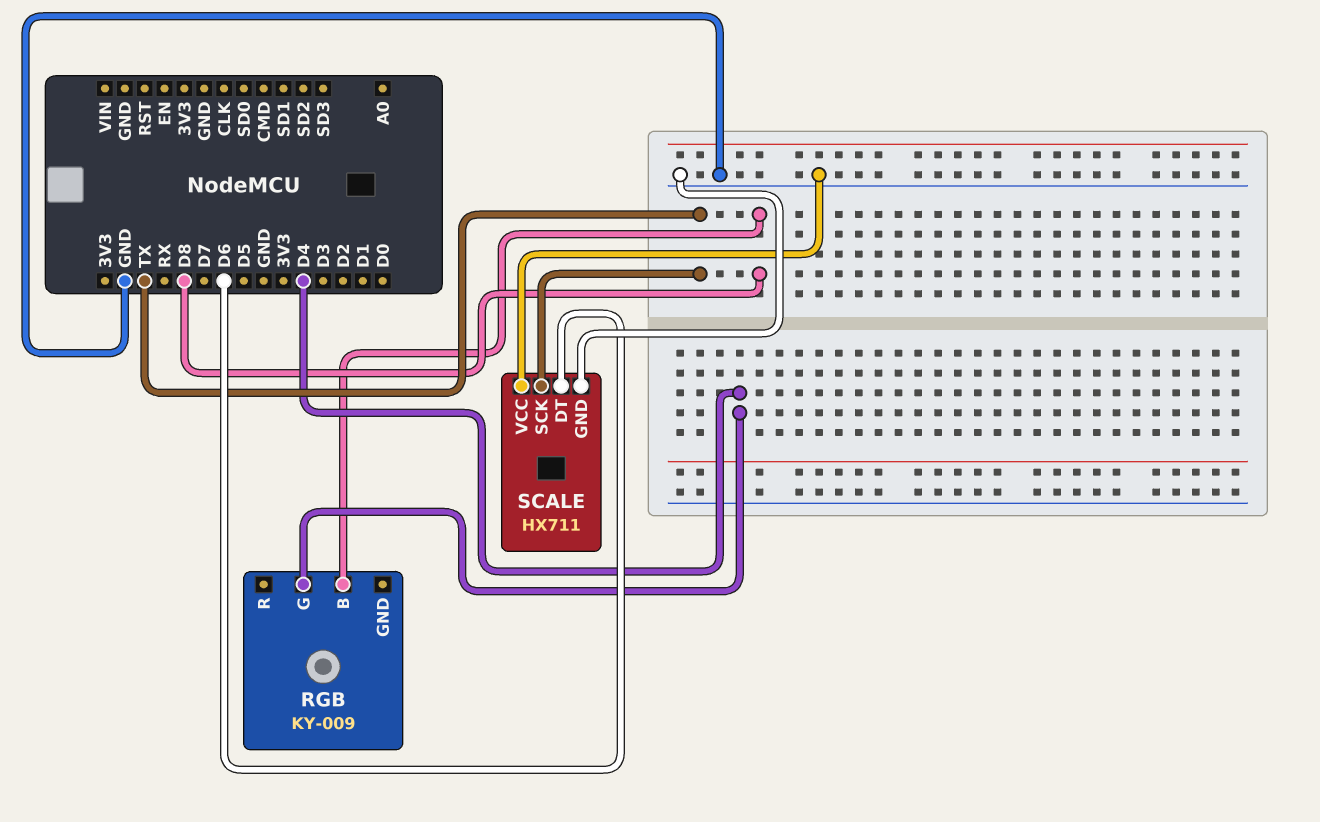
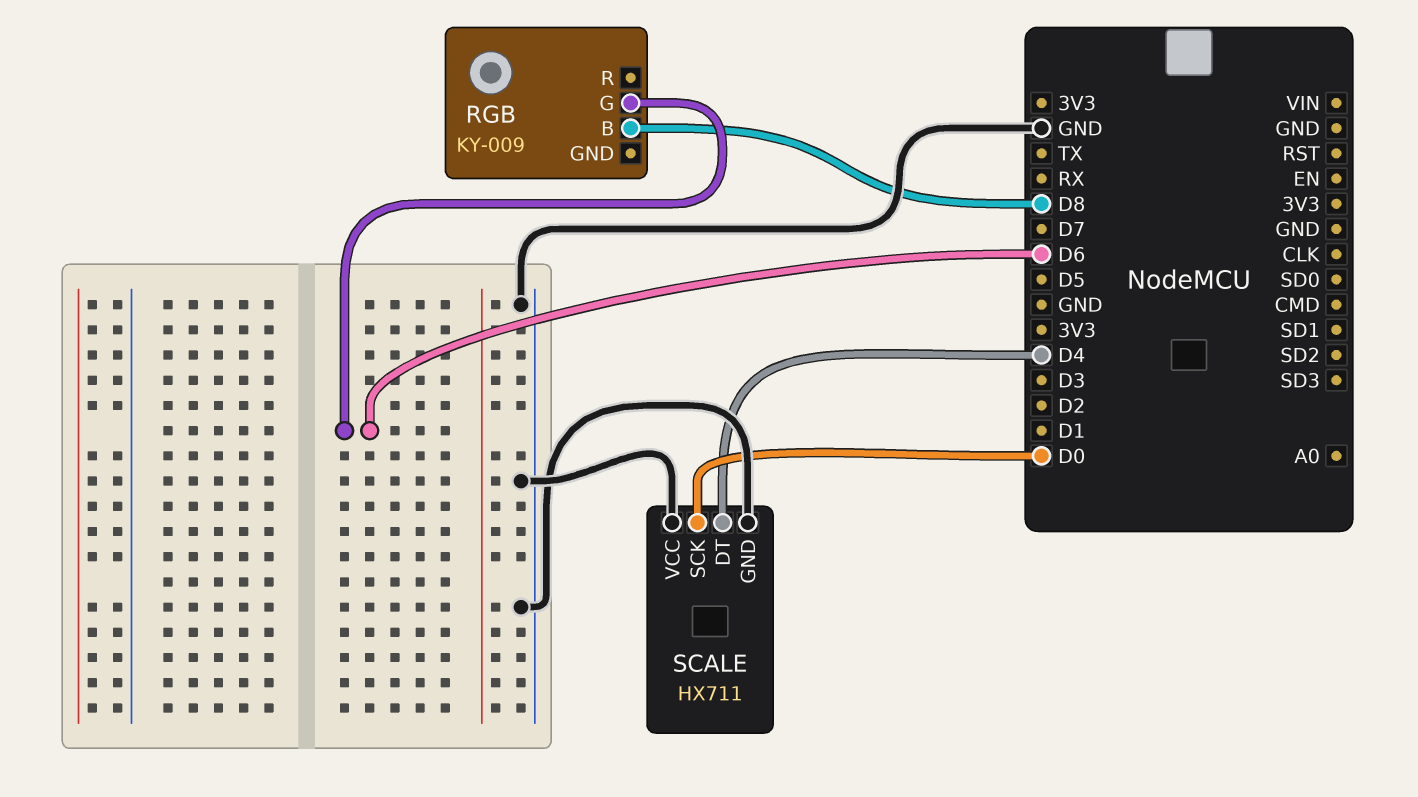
RGB pin G: D4 -> D6
SCALE pin DT: D6 -> D4
SCALE pin SCK: TX -> D0

